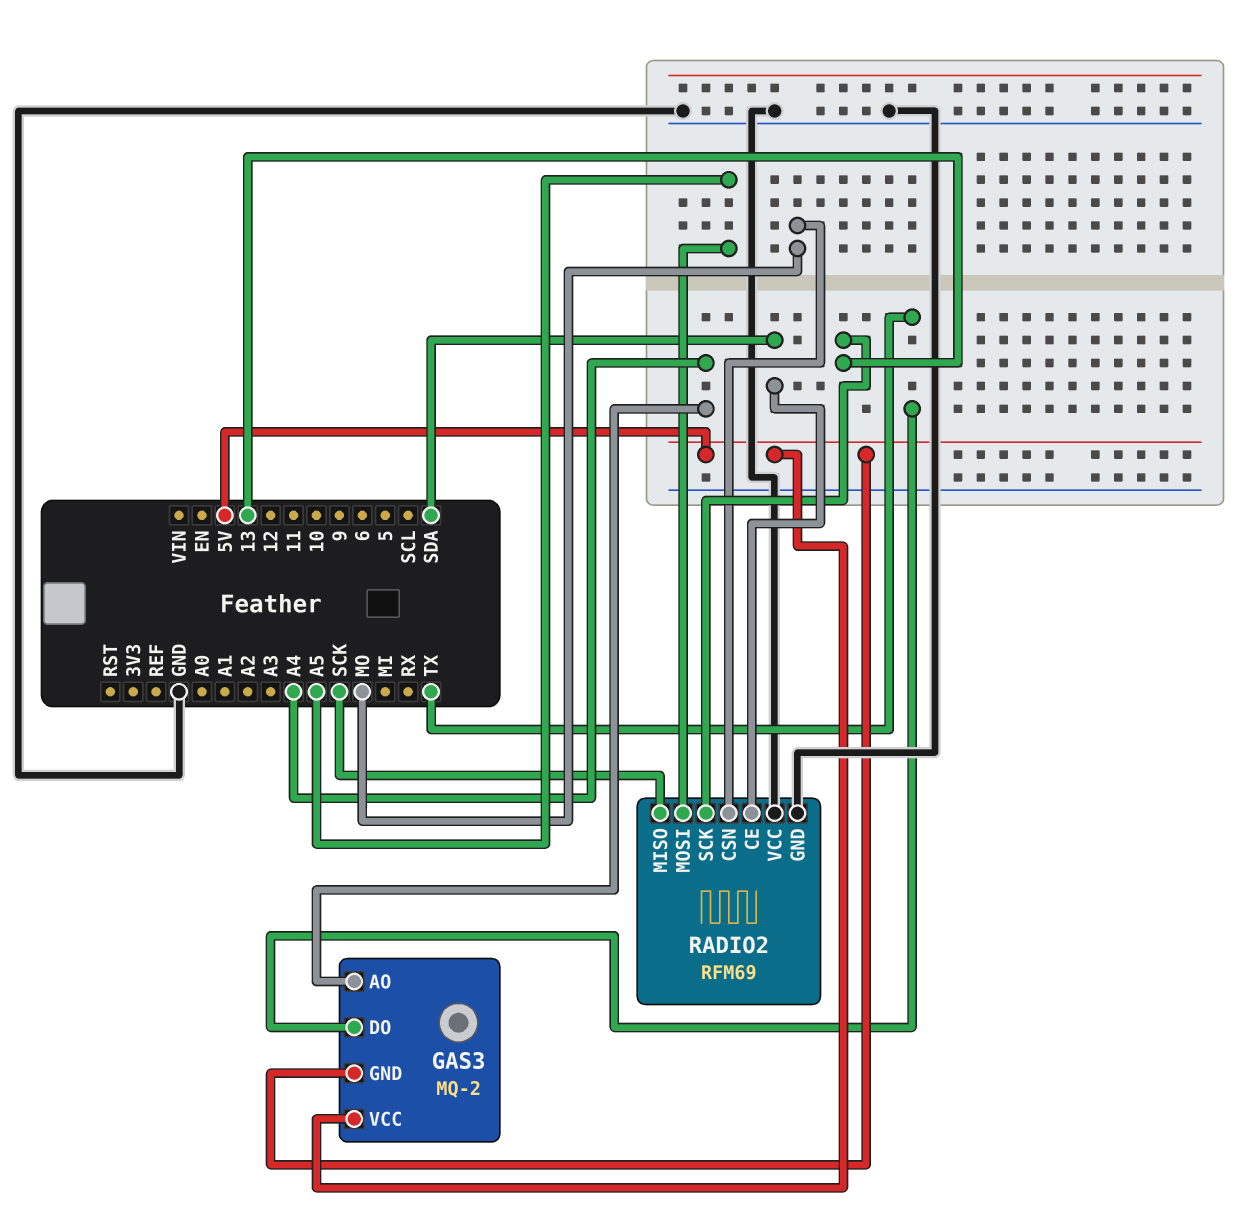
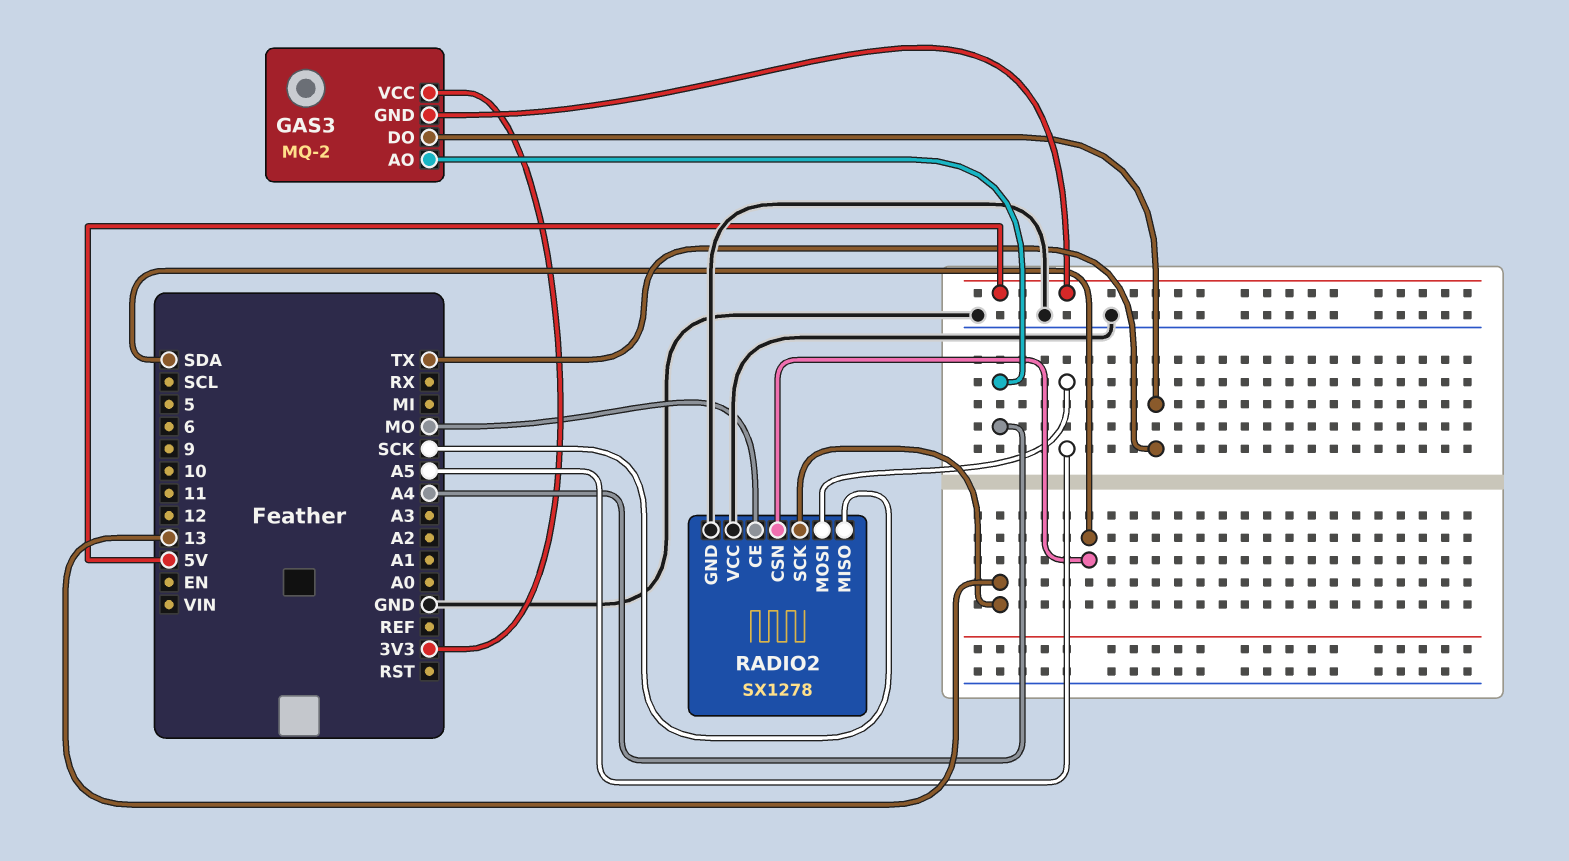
GAS3 pin VCC: 5V -> 3V3
RADIO2: RFM69 -> SX1278
RADIO2 pin CE: SDA -> MO
RADIO2 pin CSN: MO -> SDA

